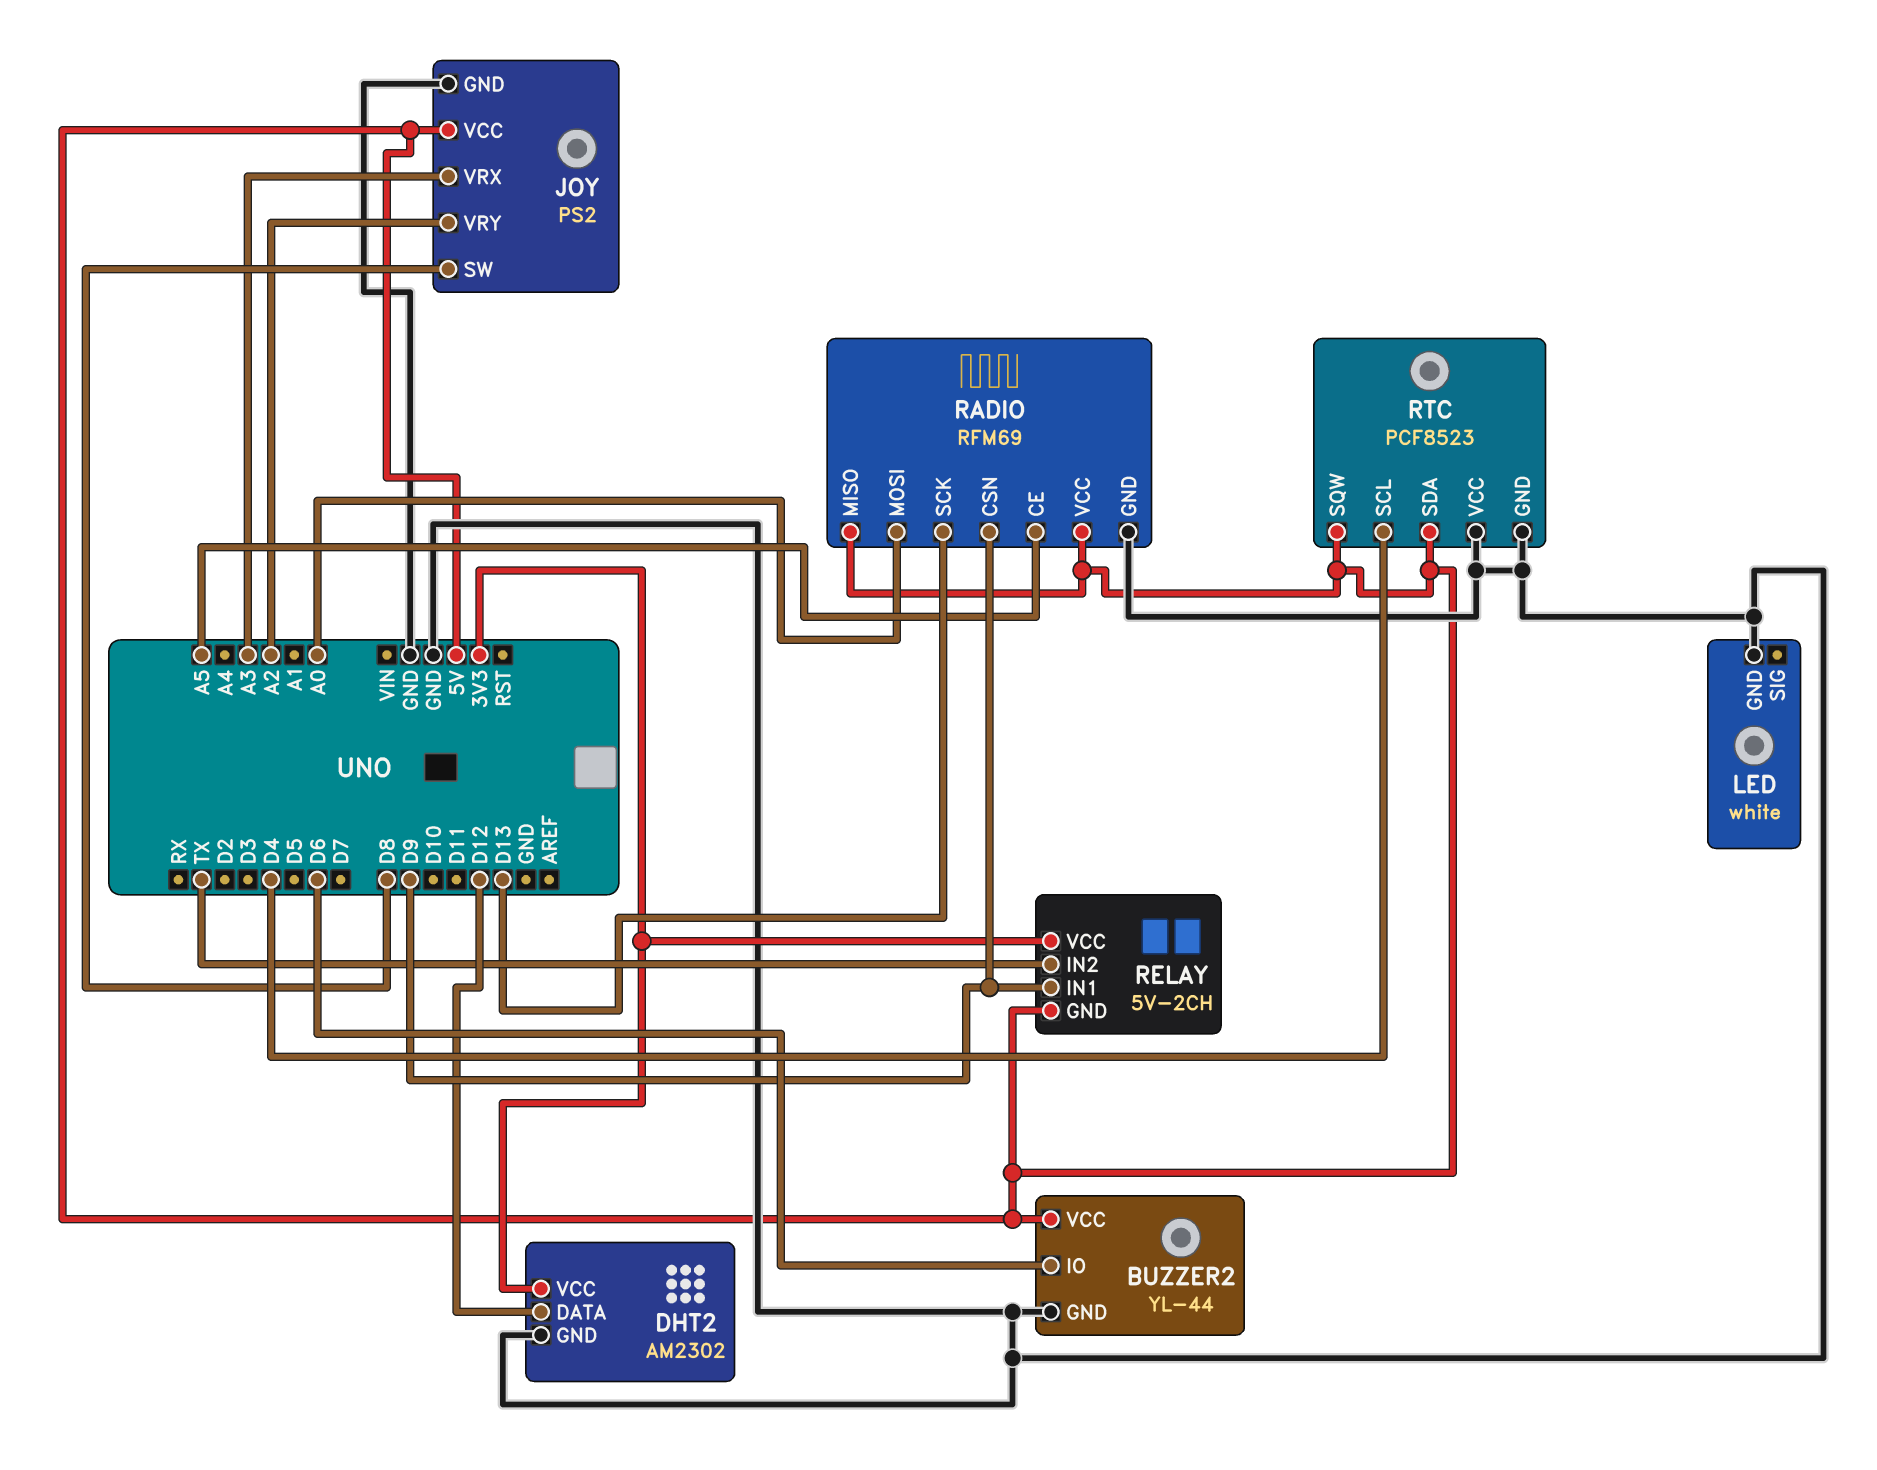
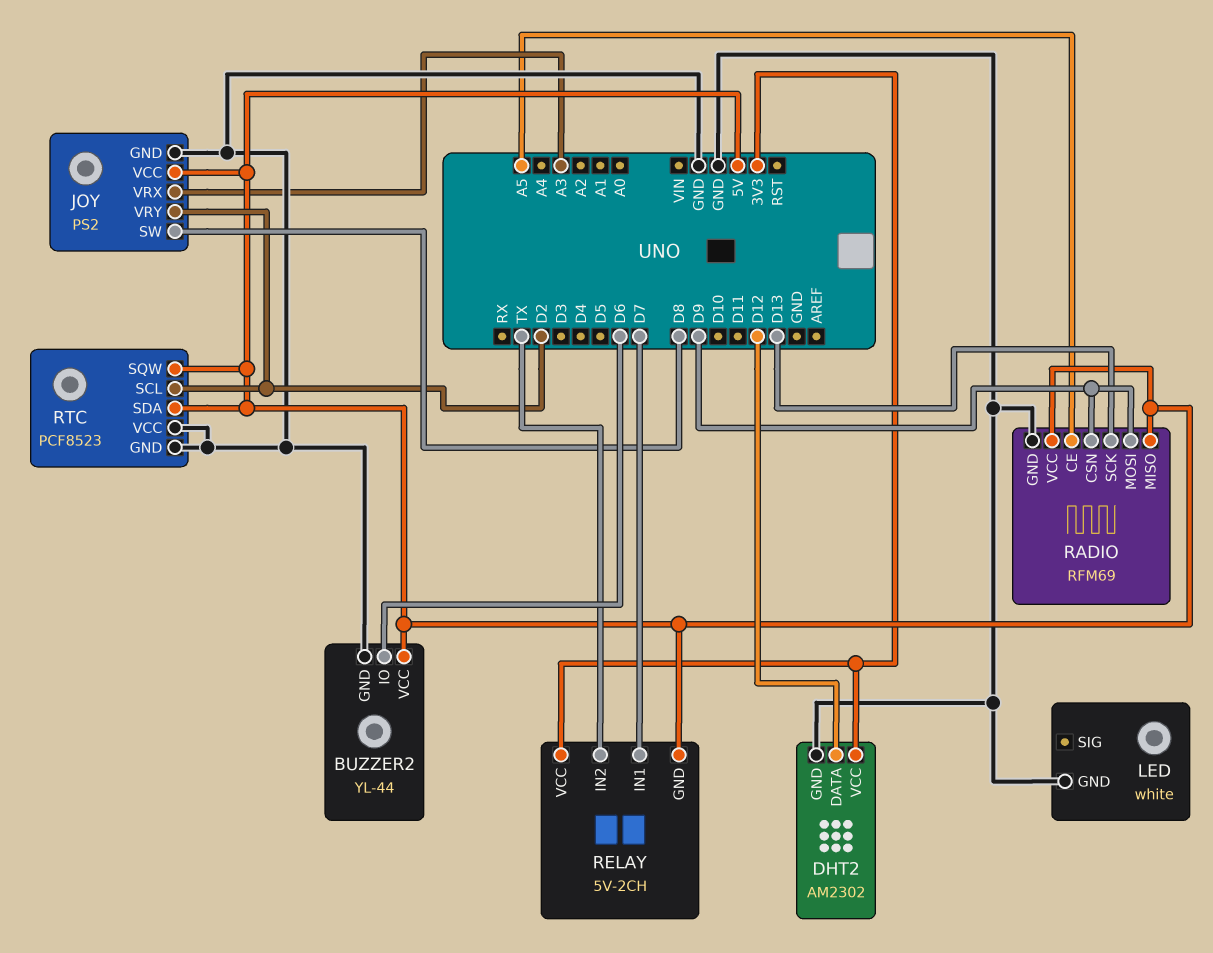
JOY pin VRY: A2 -> D2
RADIO pin MOSI: A0 -> D9
RELAY pin IN1: D9 -> D7
RTC pin SCL: D4 -> D2

